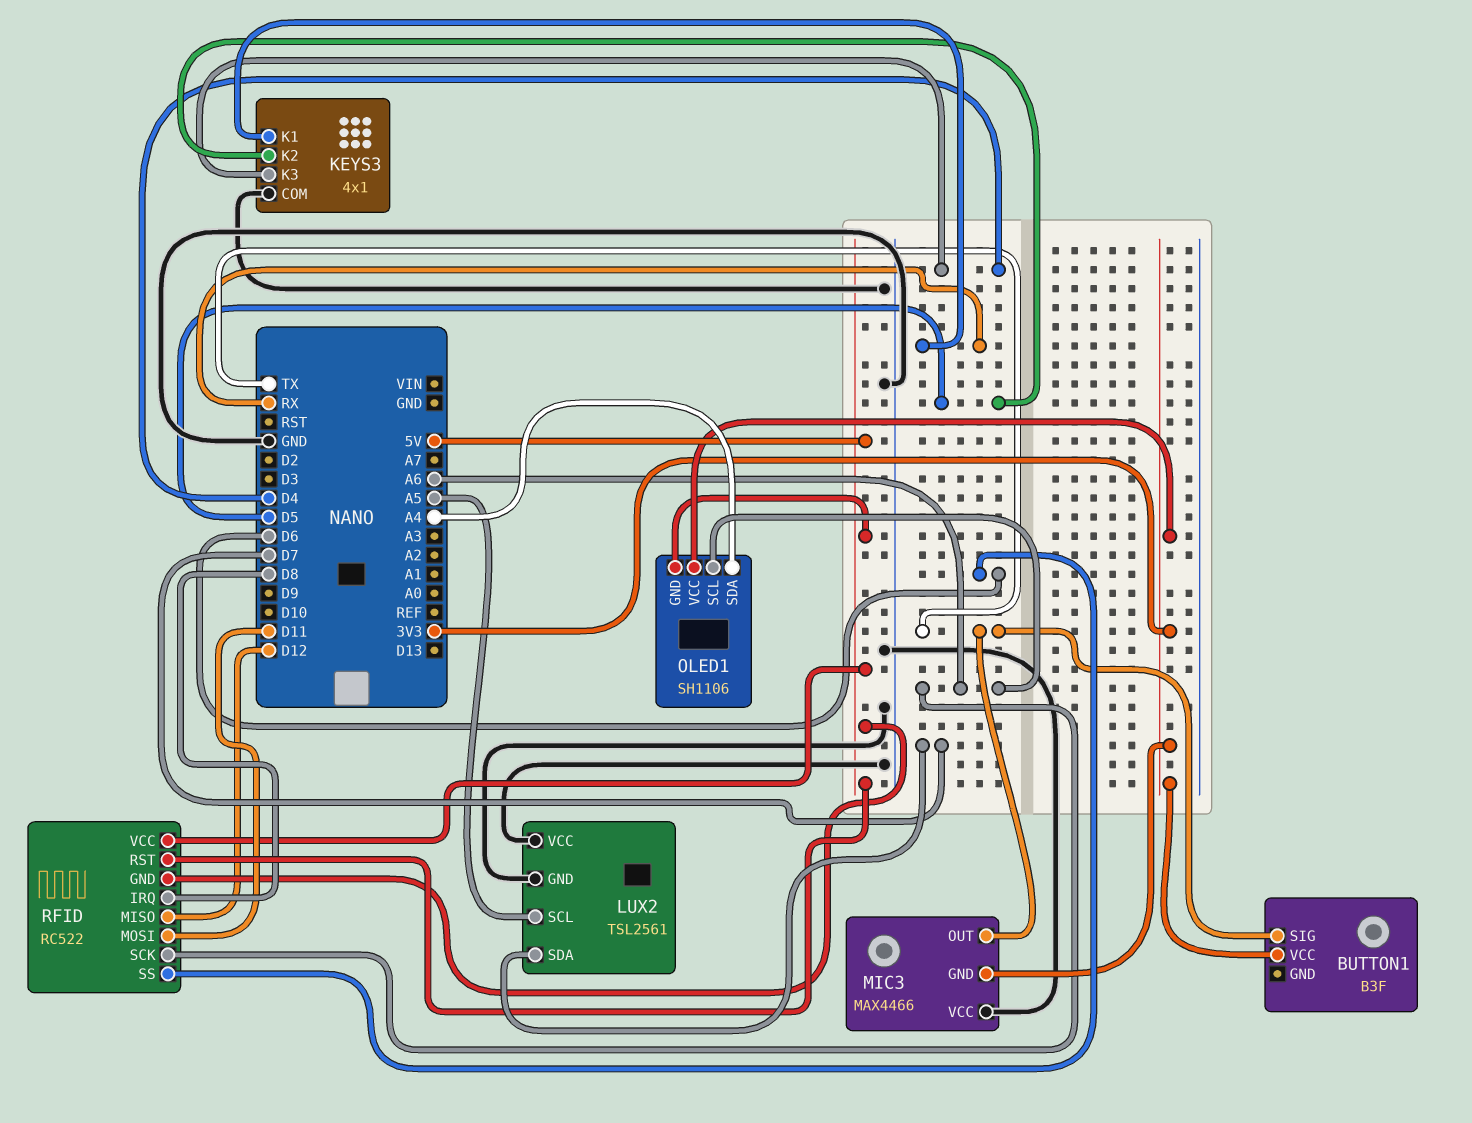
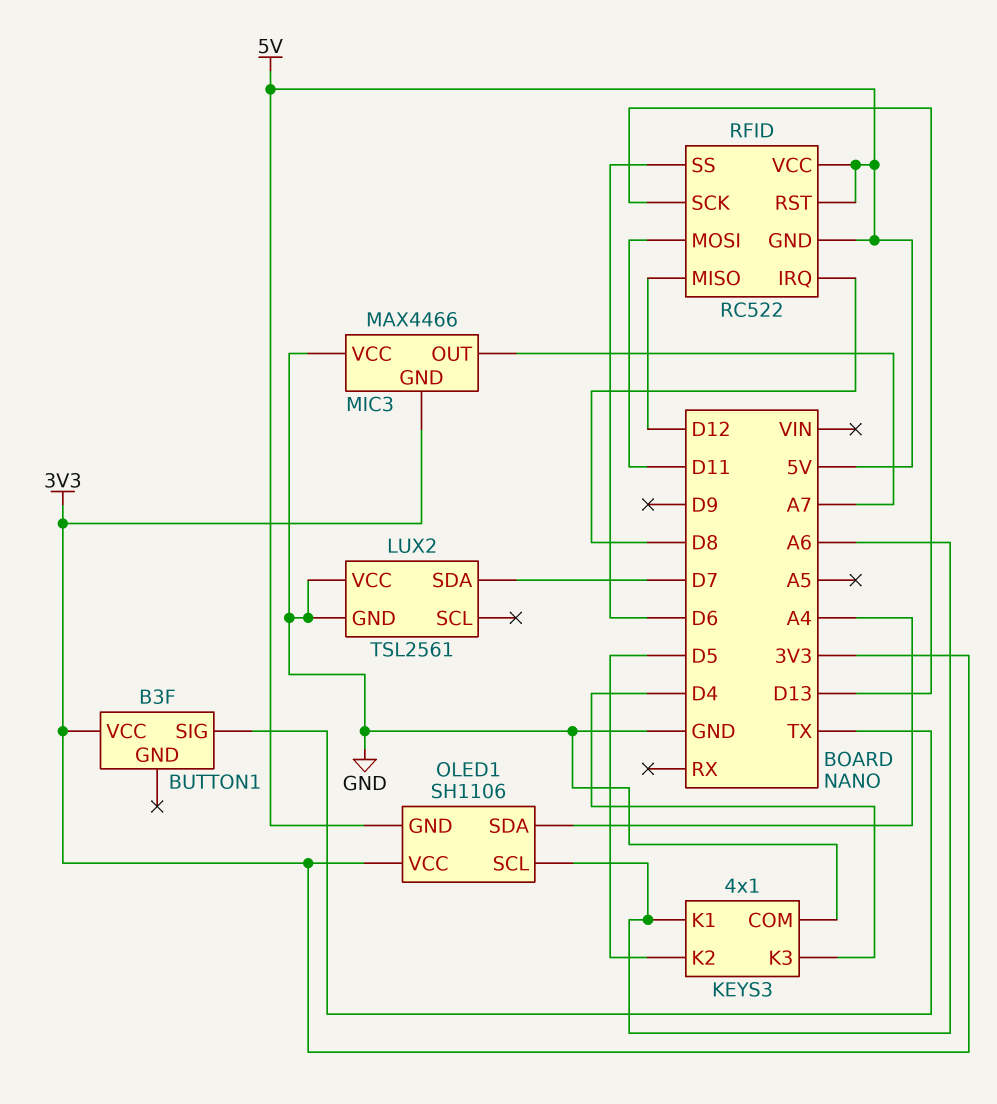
KEYS3 pin K1: RX -> A6
LUX2 pin SCL: A5 -> none
MIC3 pin OUT: TX -> A7
RFID pin SCK: A6 -> D13

